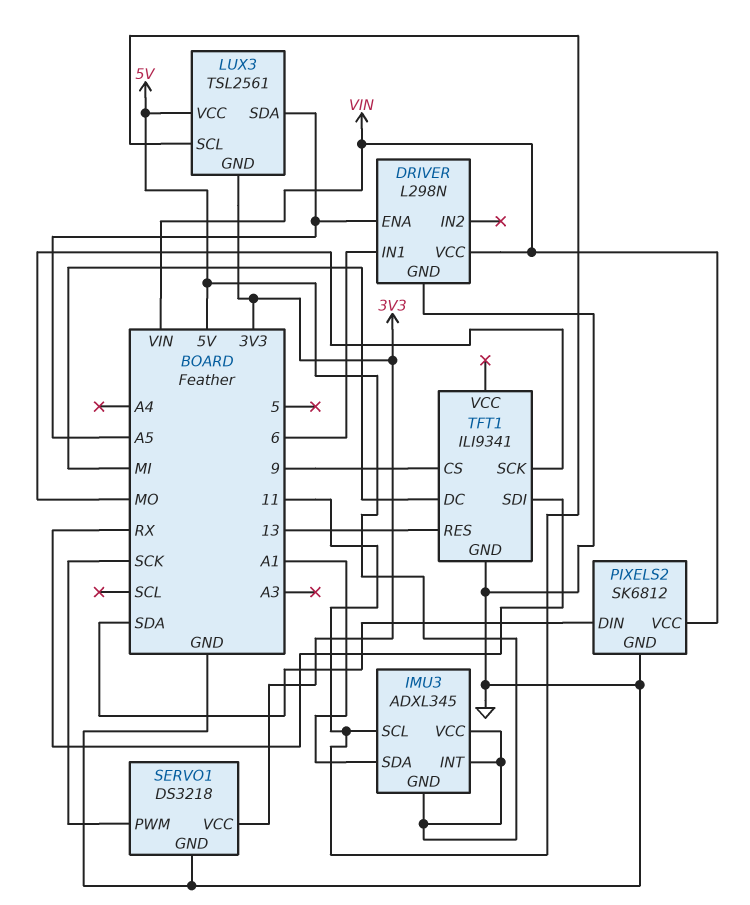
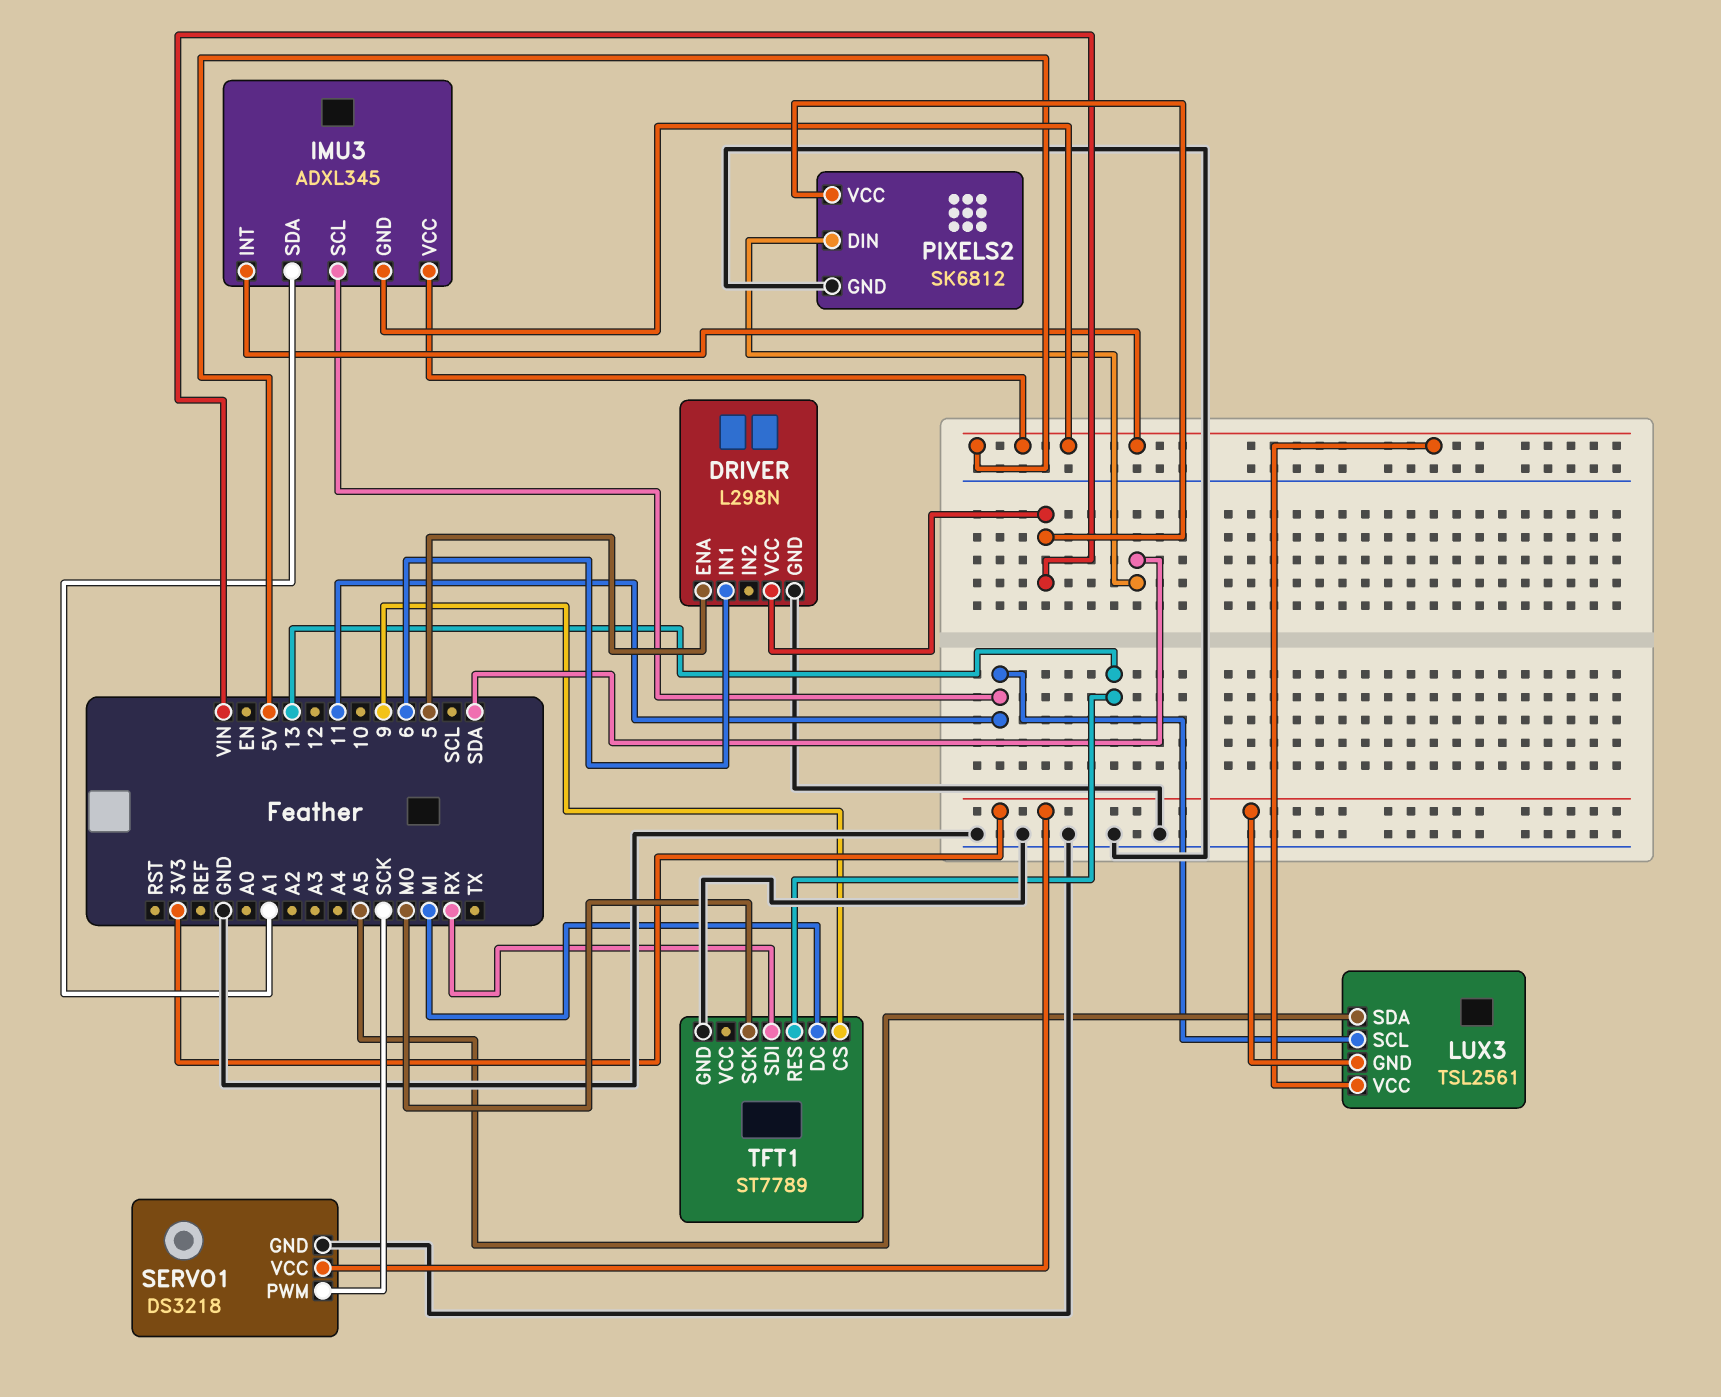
DRIVER pin ENA: A5 -> 5
TFT1: ILI9341 -> ST7789

